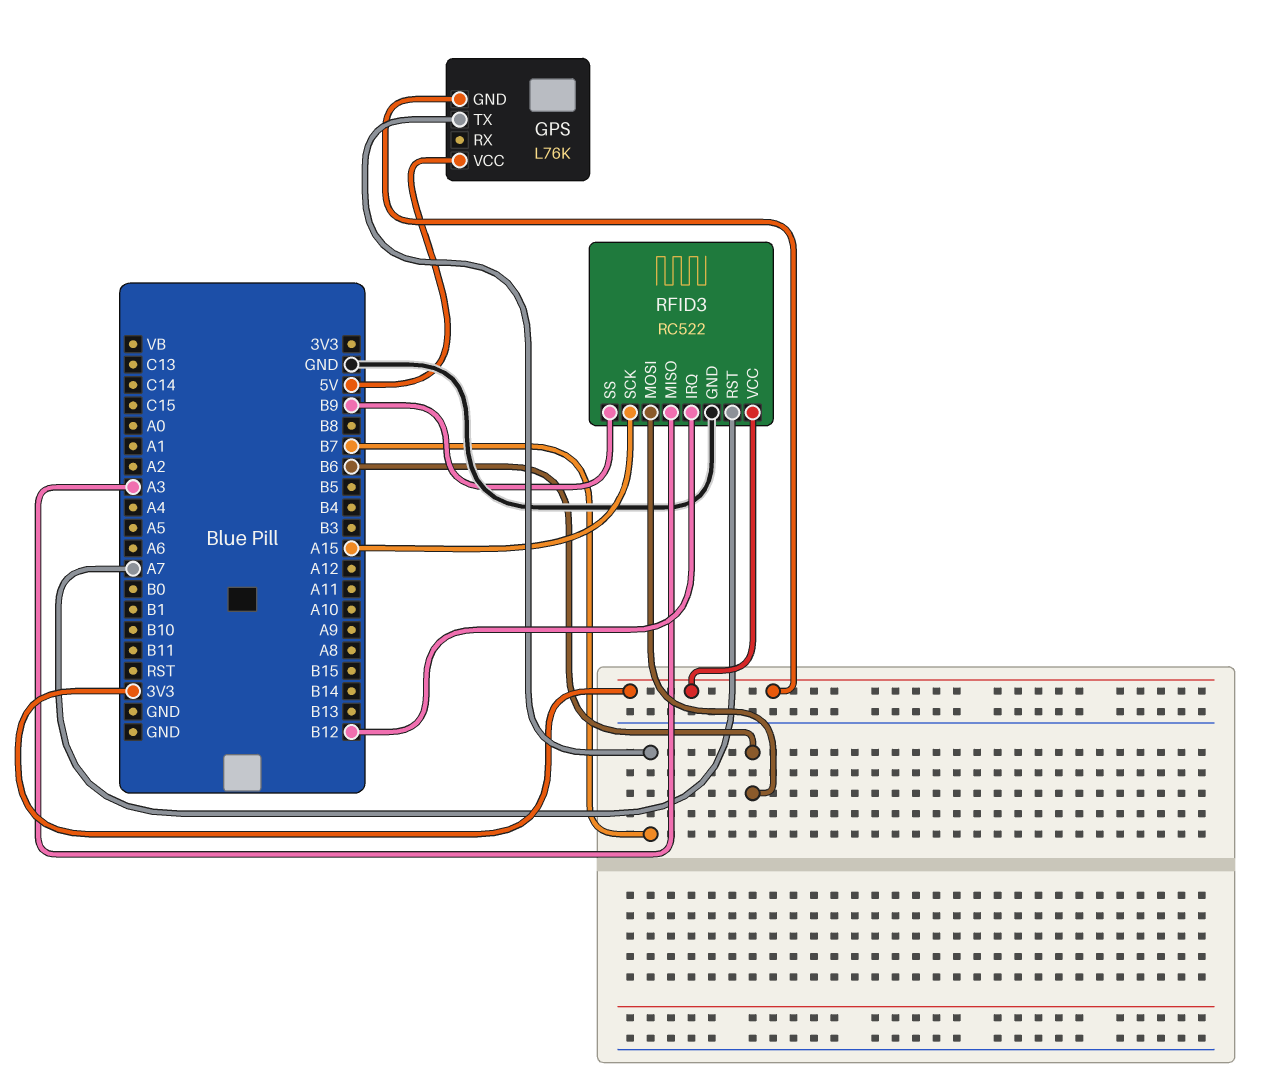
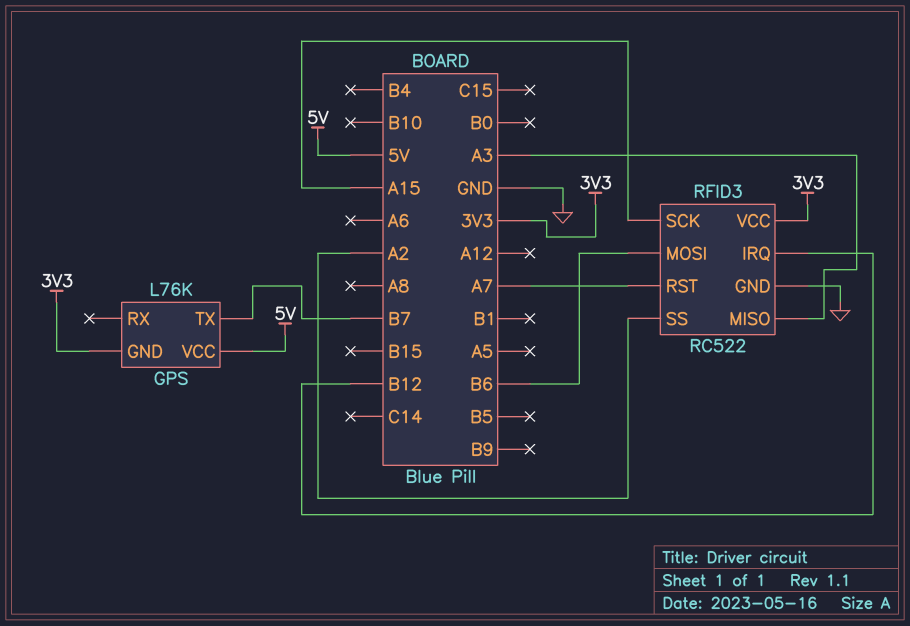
RFID3 pin SS: B9 -> A2

